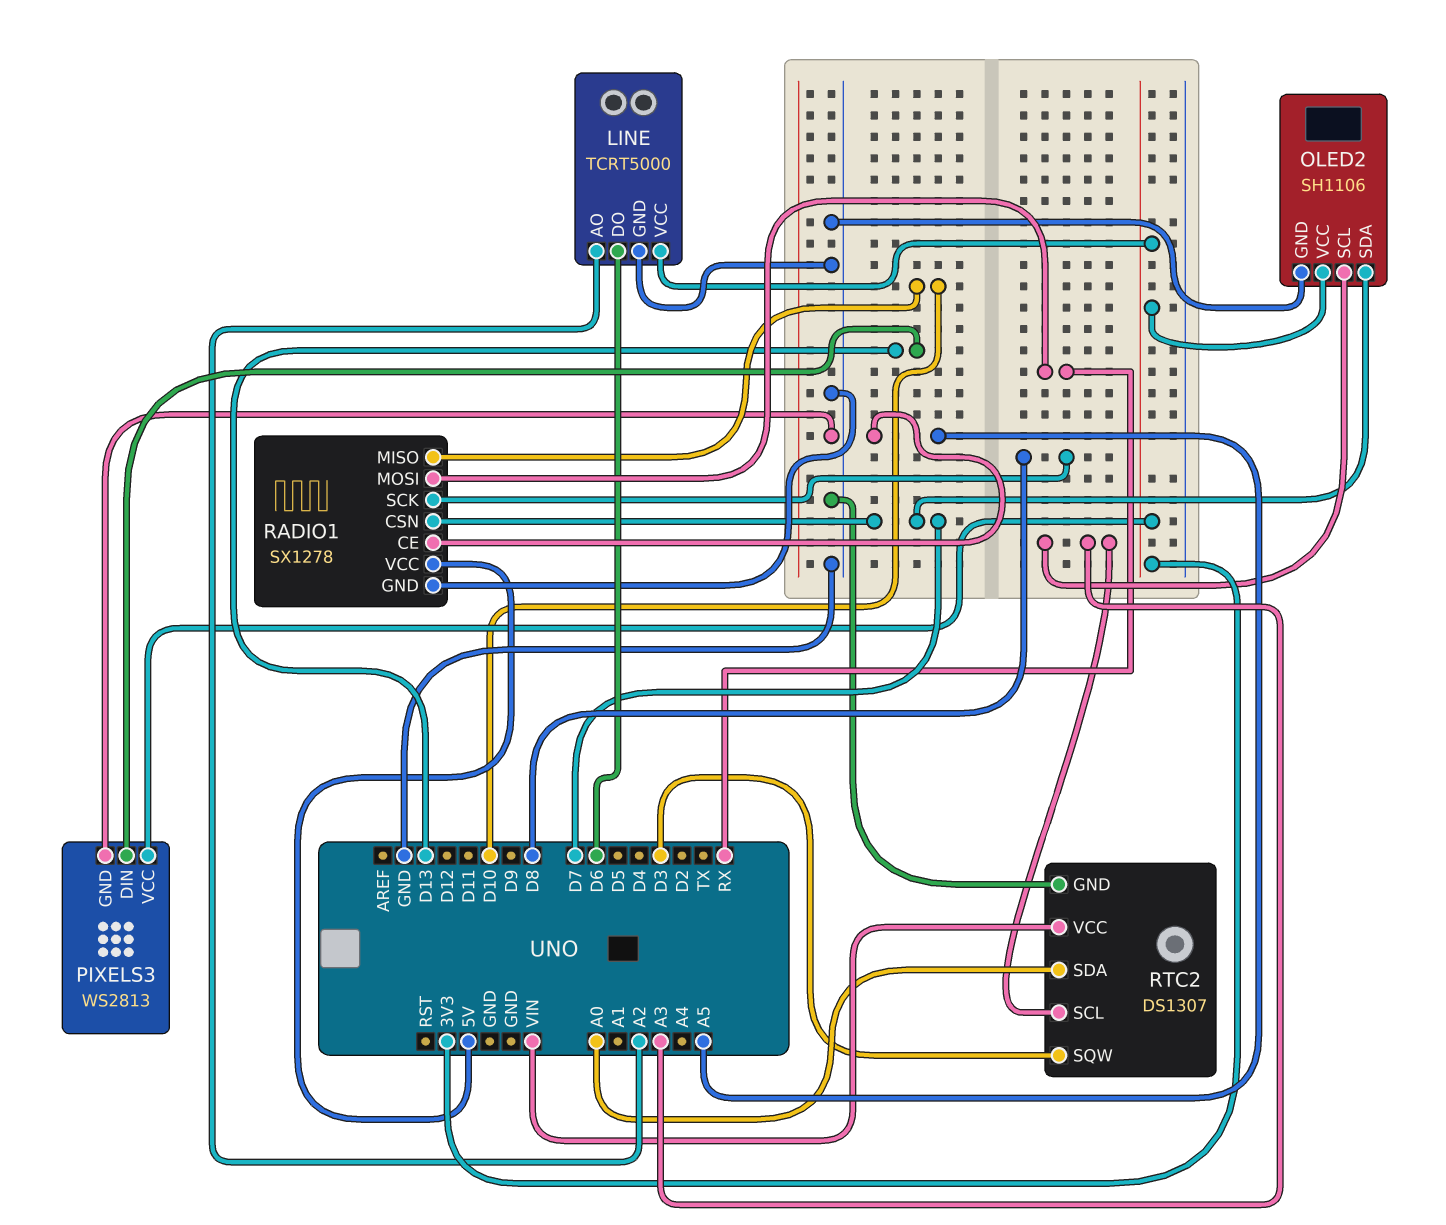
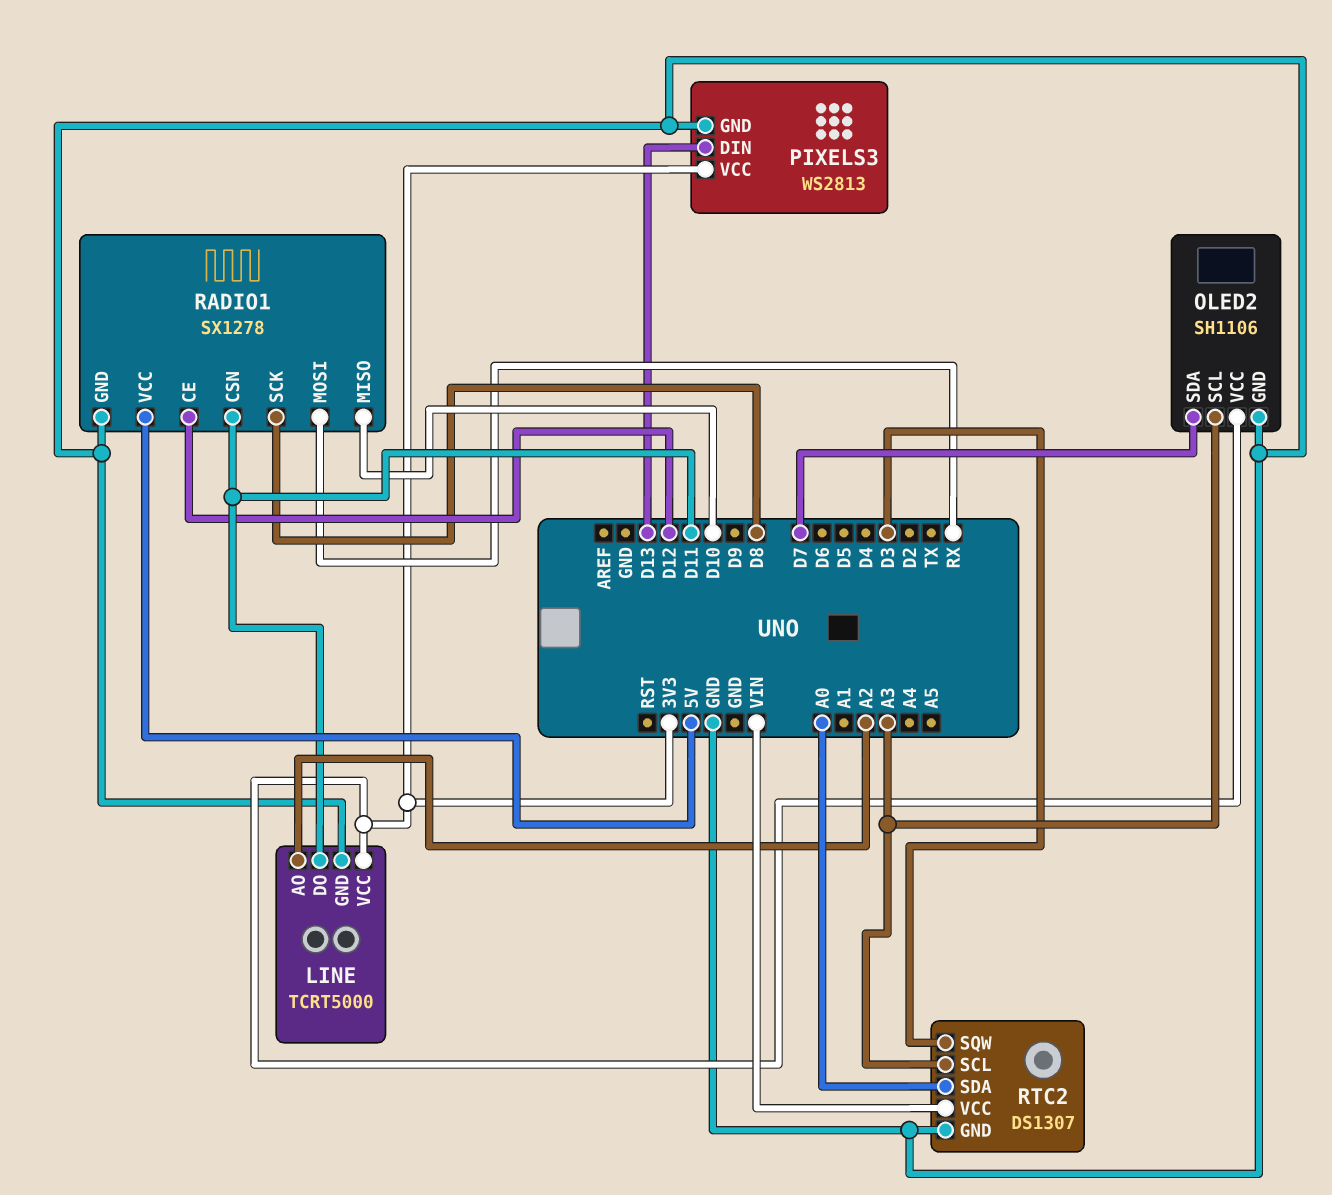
LINE pin DO: D6 -> D11
RADIO1 pin CE: A5 -> D12
RADIO1 pin CSN: D7 -> D11

